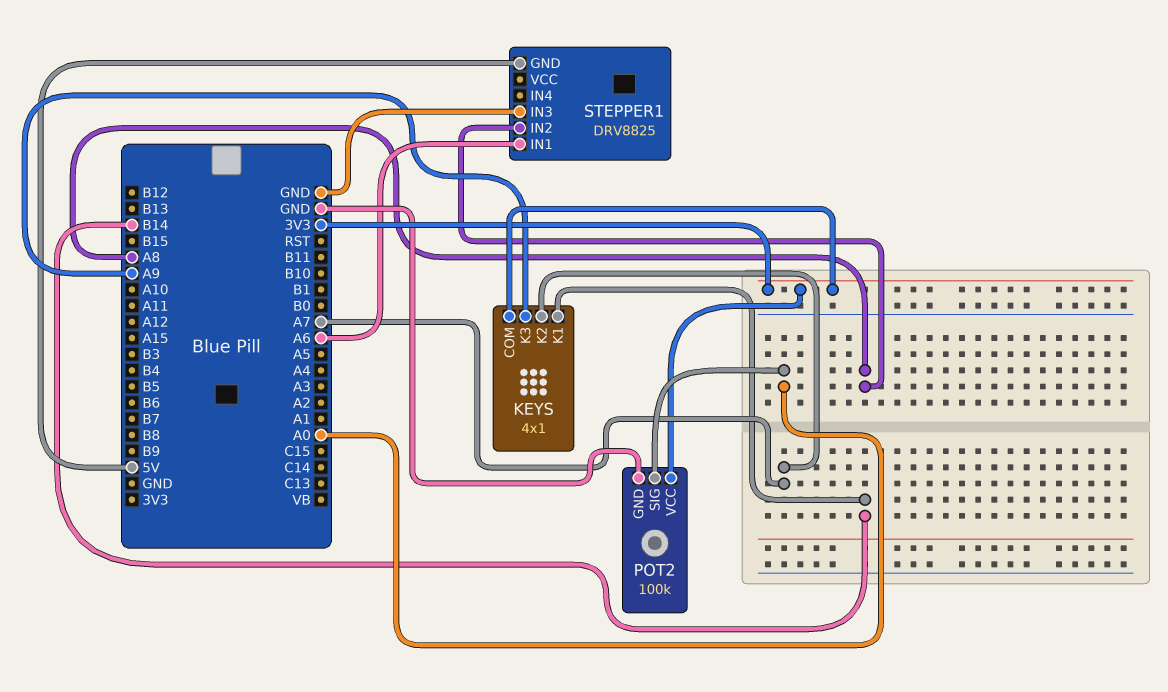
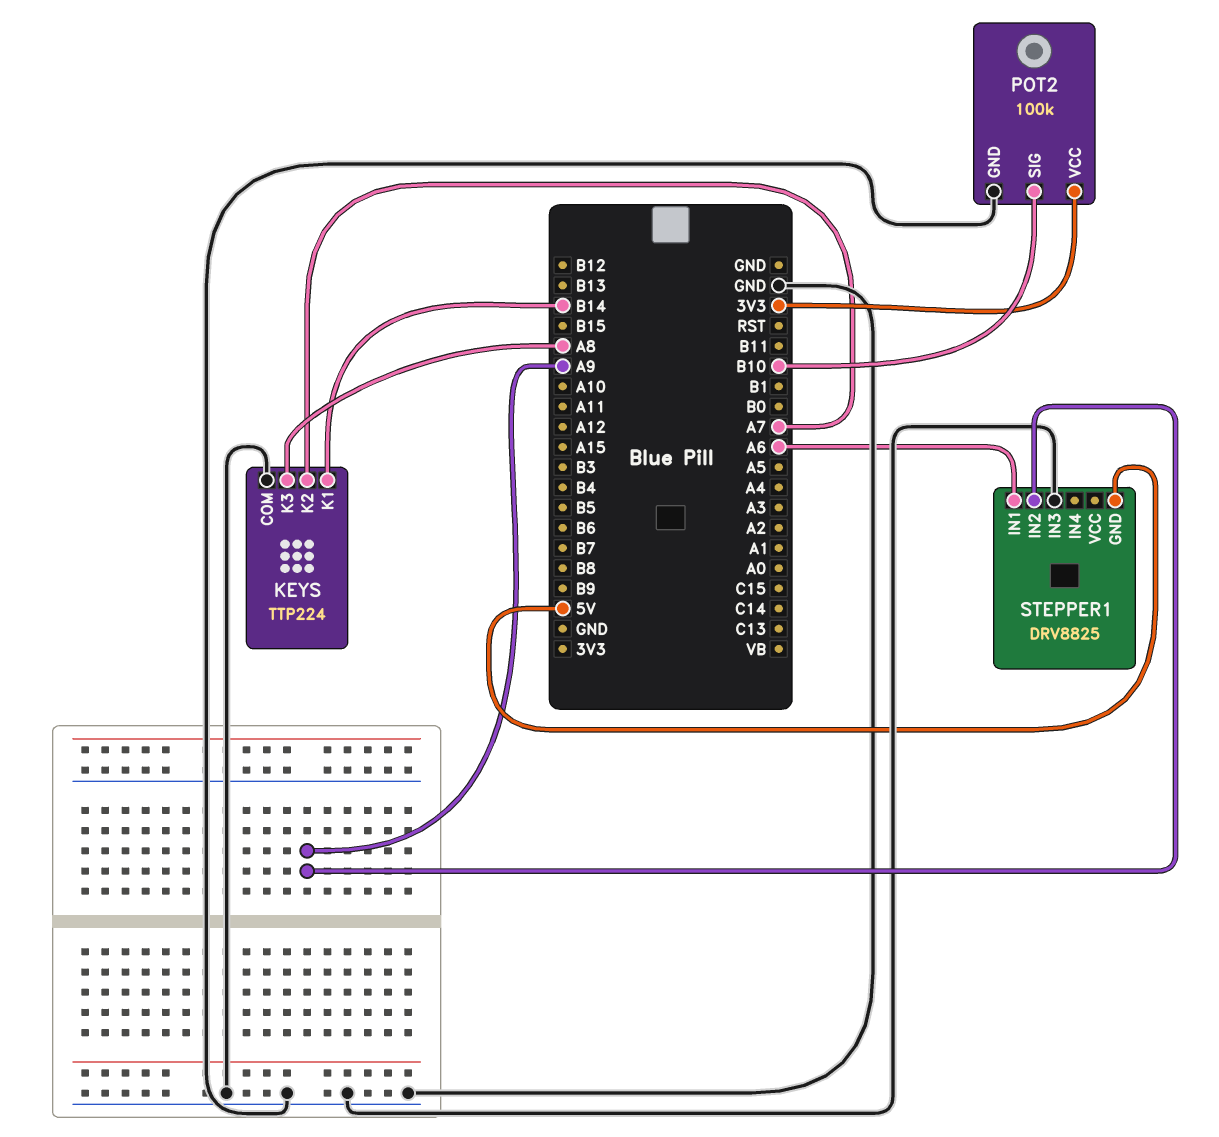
KEYS: 4x1 -> TTP224
KEYS pin COM: 3V3 -> GND
KEYS pin K3: A9 -> A8
POT2 pin SIG: A0 -> B10
STEPPER1 pin IN2: A8 -> A9

